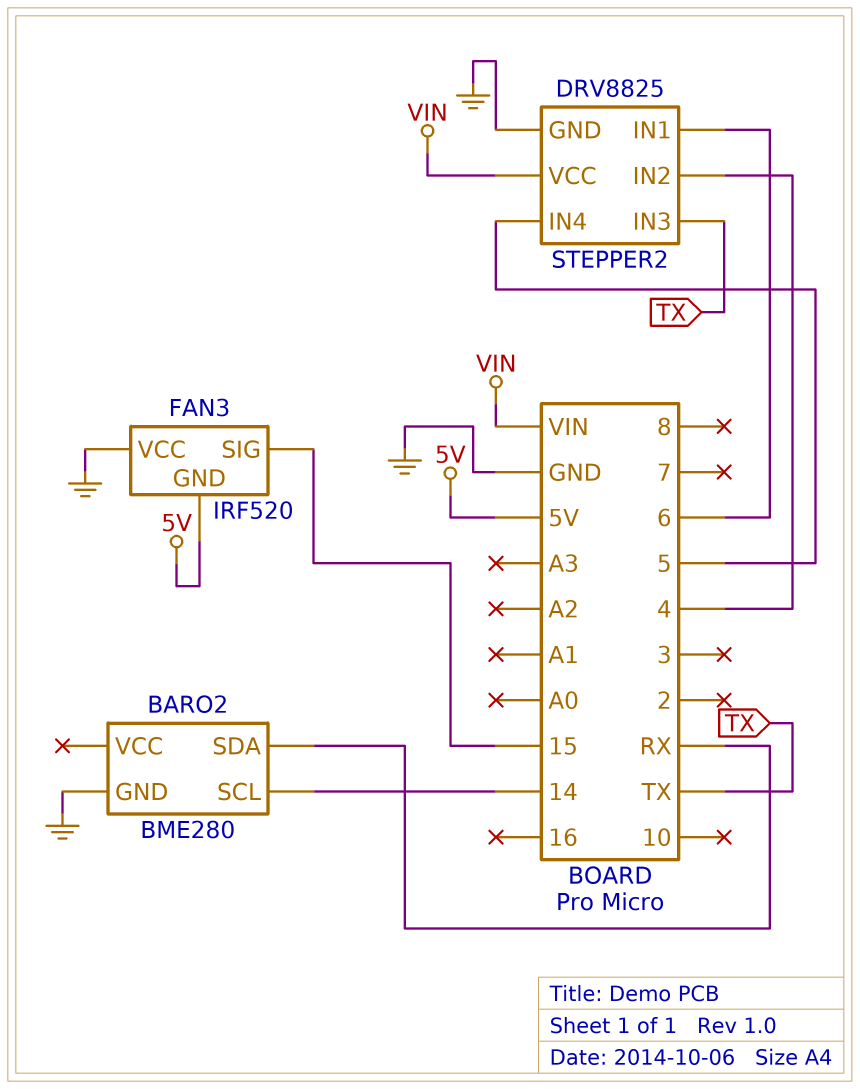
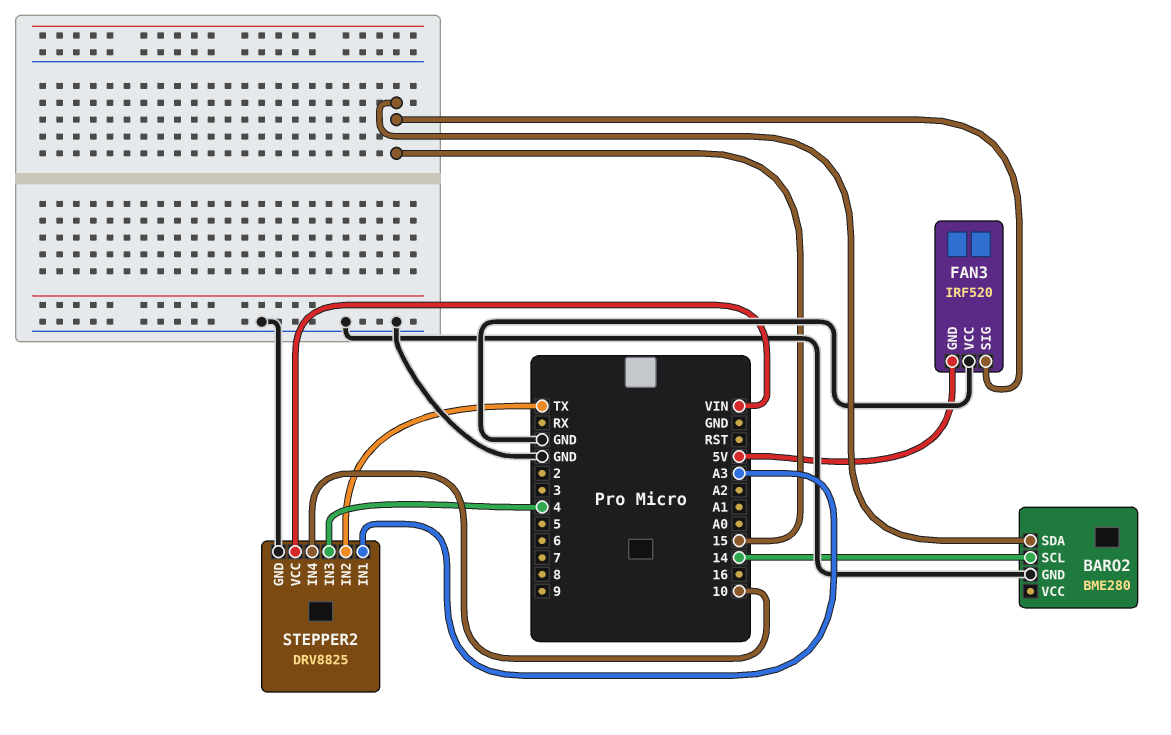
BARO2 pin SDA: RX -> 15
STEPPER2 pin IN1: 6 -> A3
STEPPER2 pin IN2: 4 -> TX
STEPPER2 pin IN3: TX -> 4
STEPPER2 pin IN4: 5 -> 10

